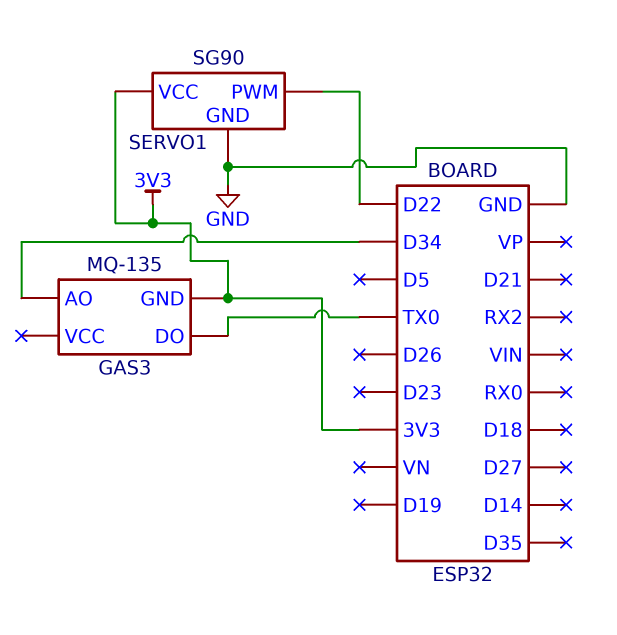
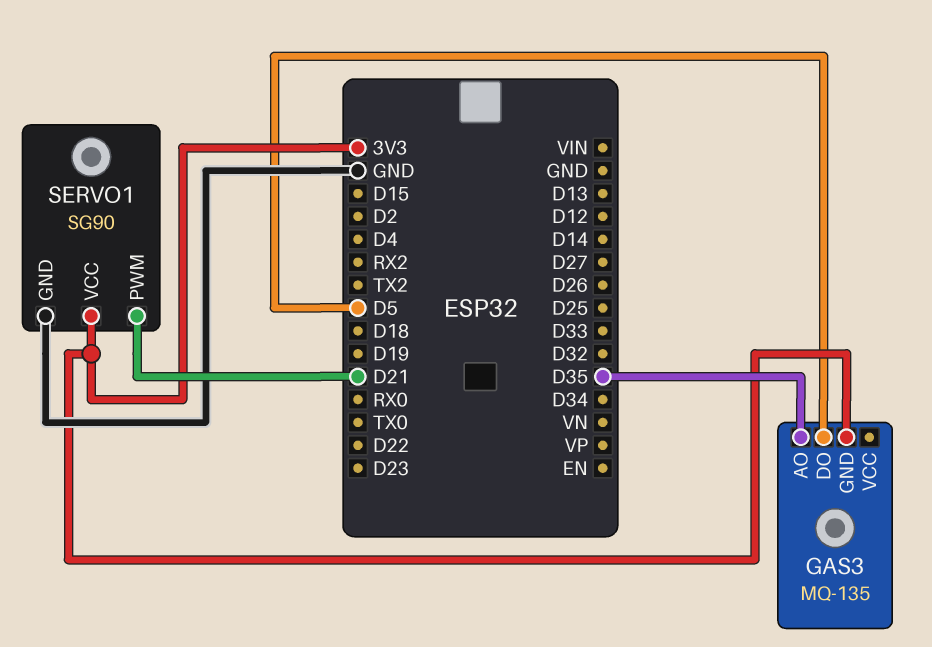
GAS3 pin AO: D34 -> D35
GAS3 pin DO: TX0 -> D5
SERVO1 pin PWM: D22 -> D21

